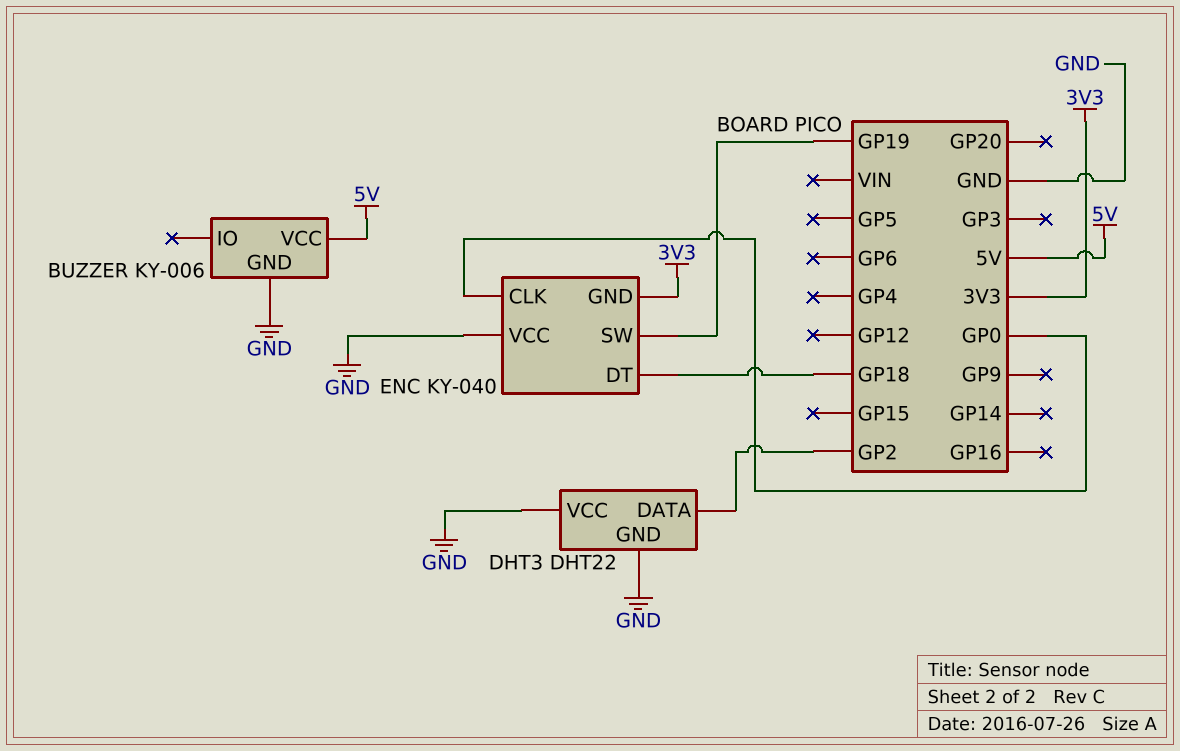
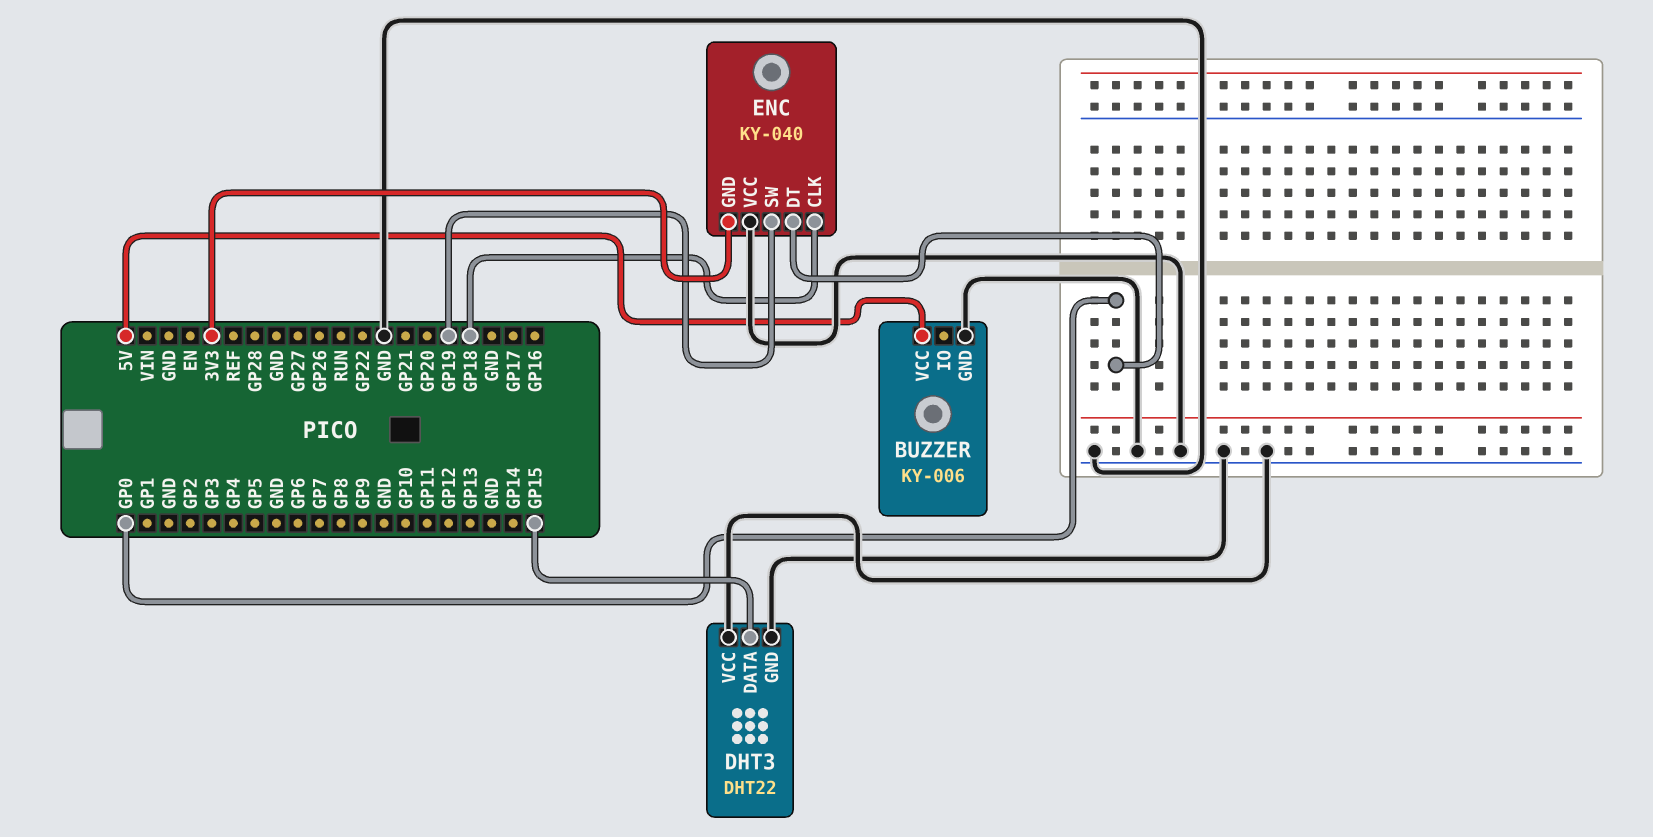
DHT3 pin DATA: GP2 -> GP15
ENC pin CLK: GP0 -> GP18
ENC pin DT: GP18 -> GP0

